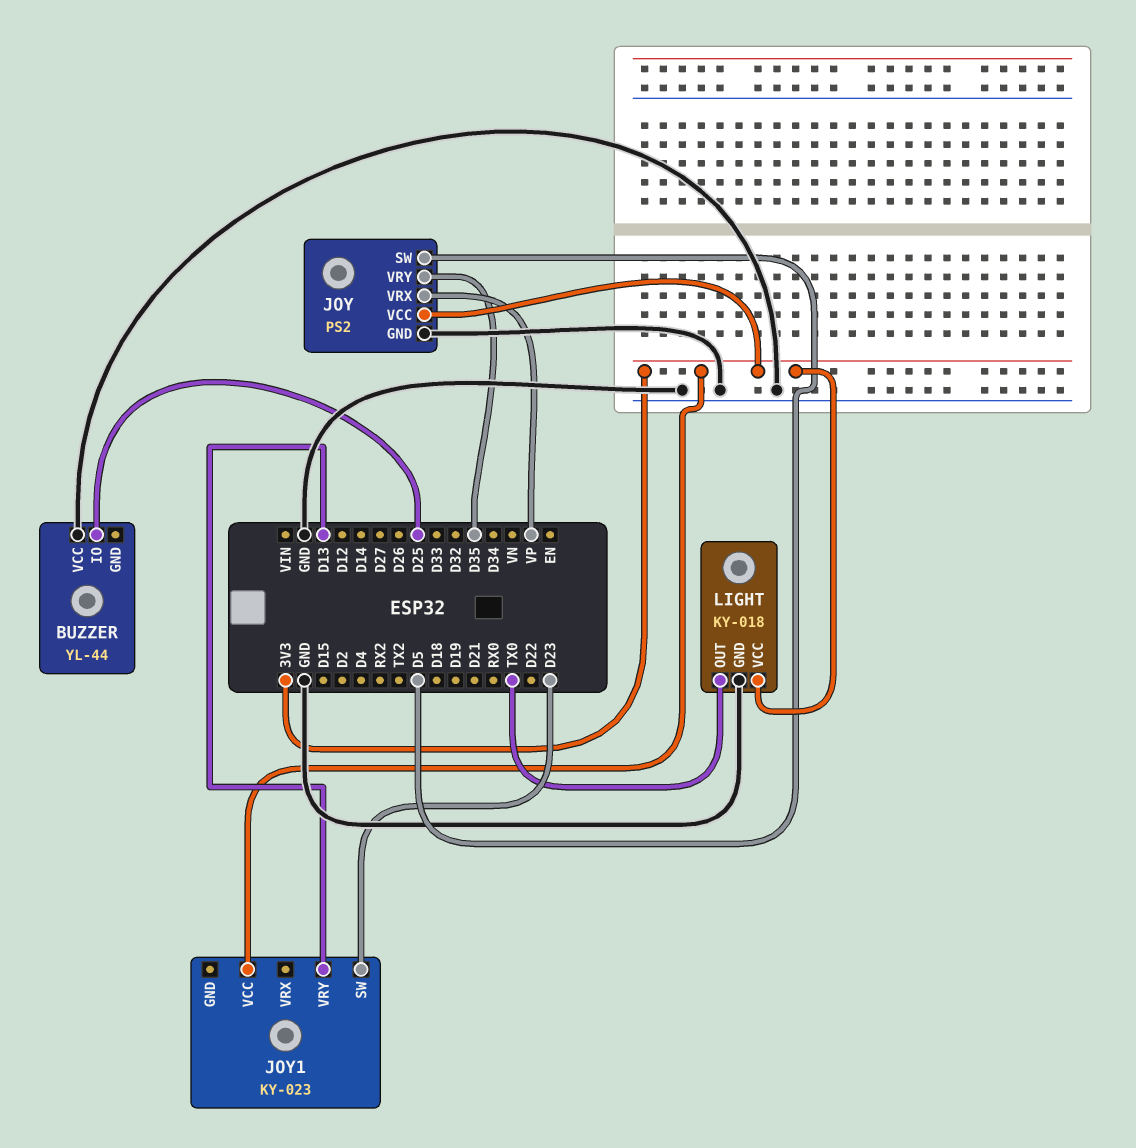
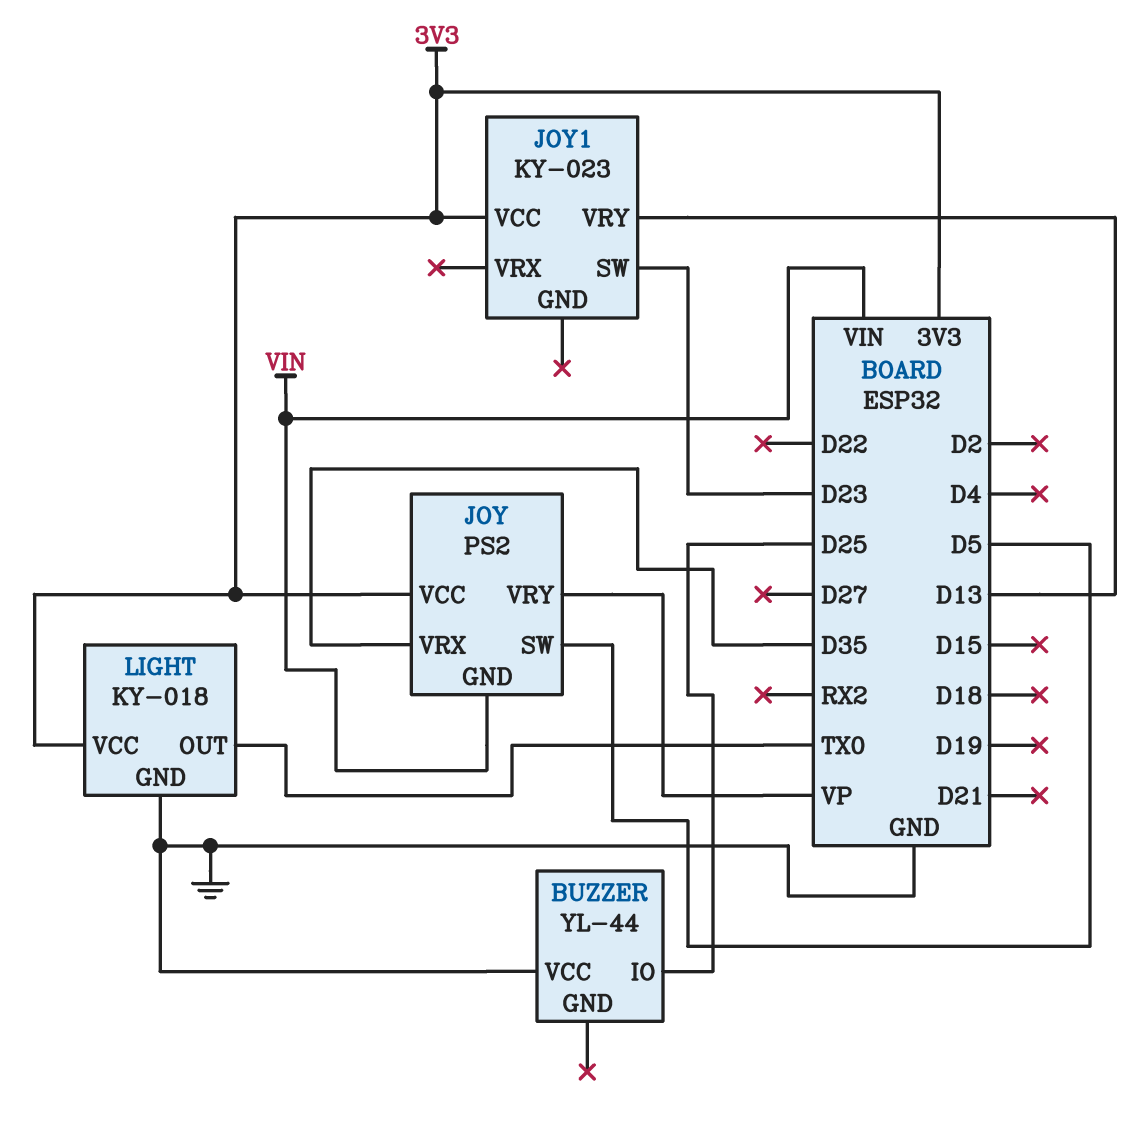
JOY pin GND: GND -> VIN
JOY pin VRX: VP -> D35
JOY pin VRY: D35 -> VP

